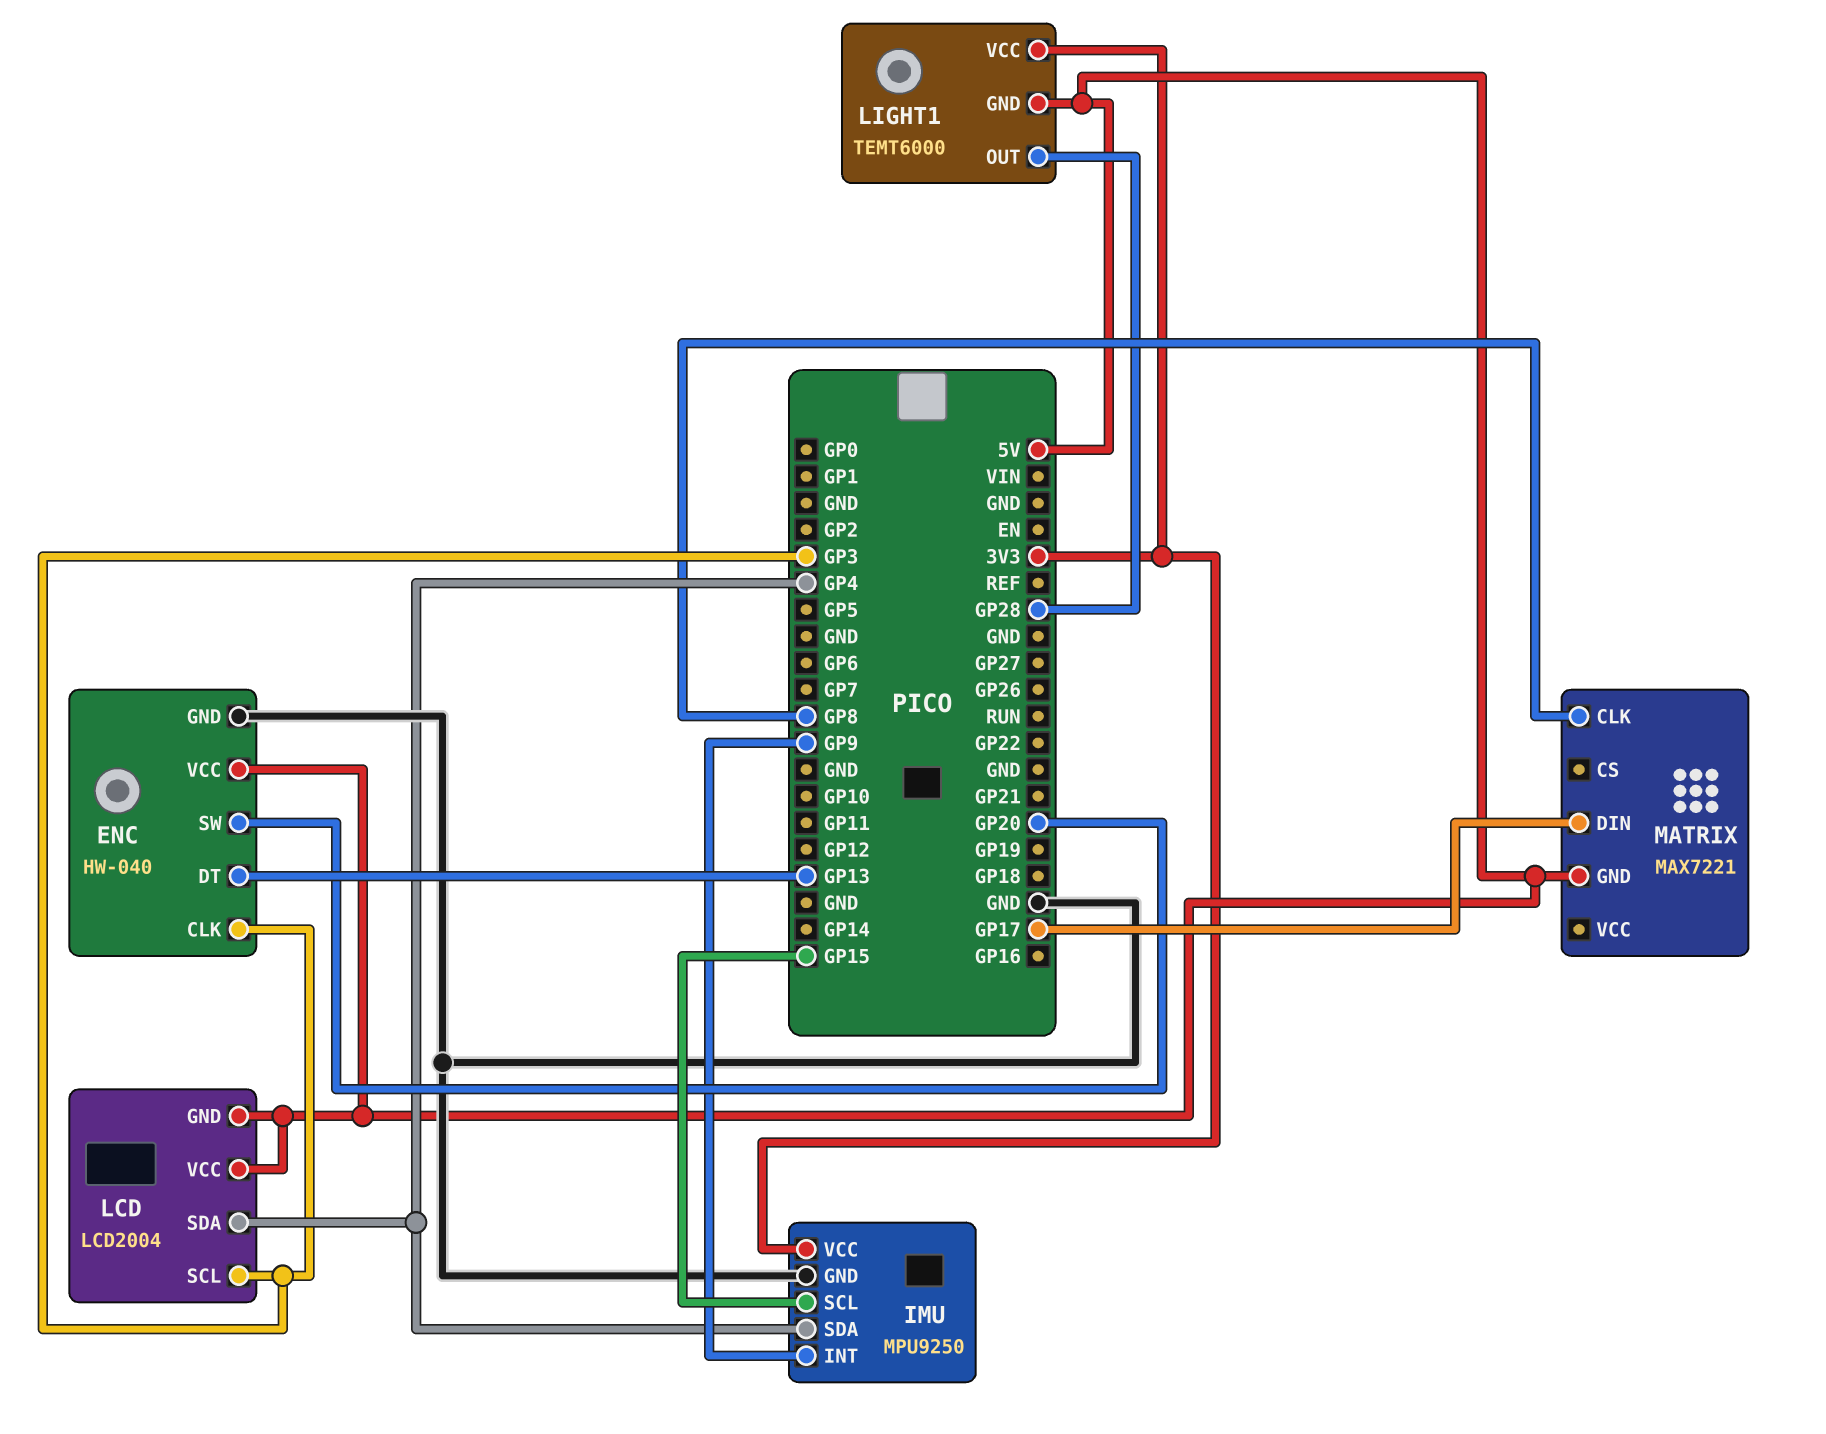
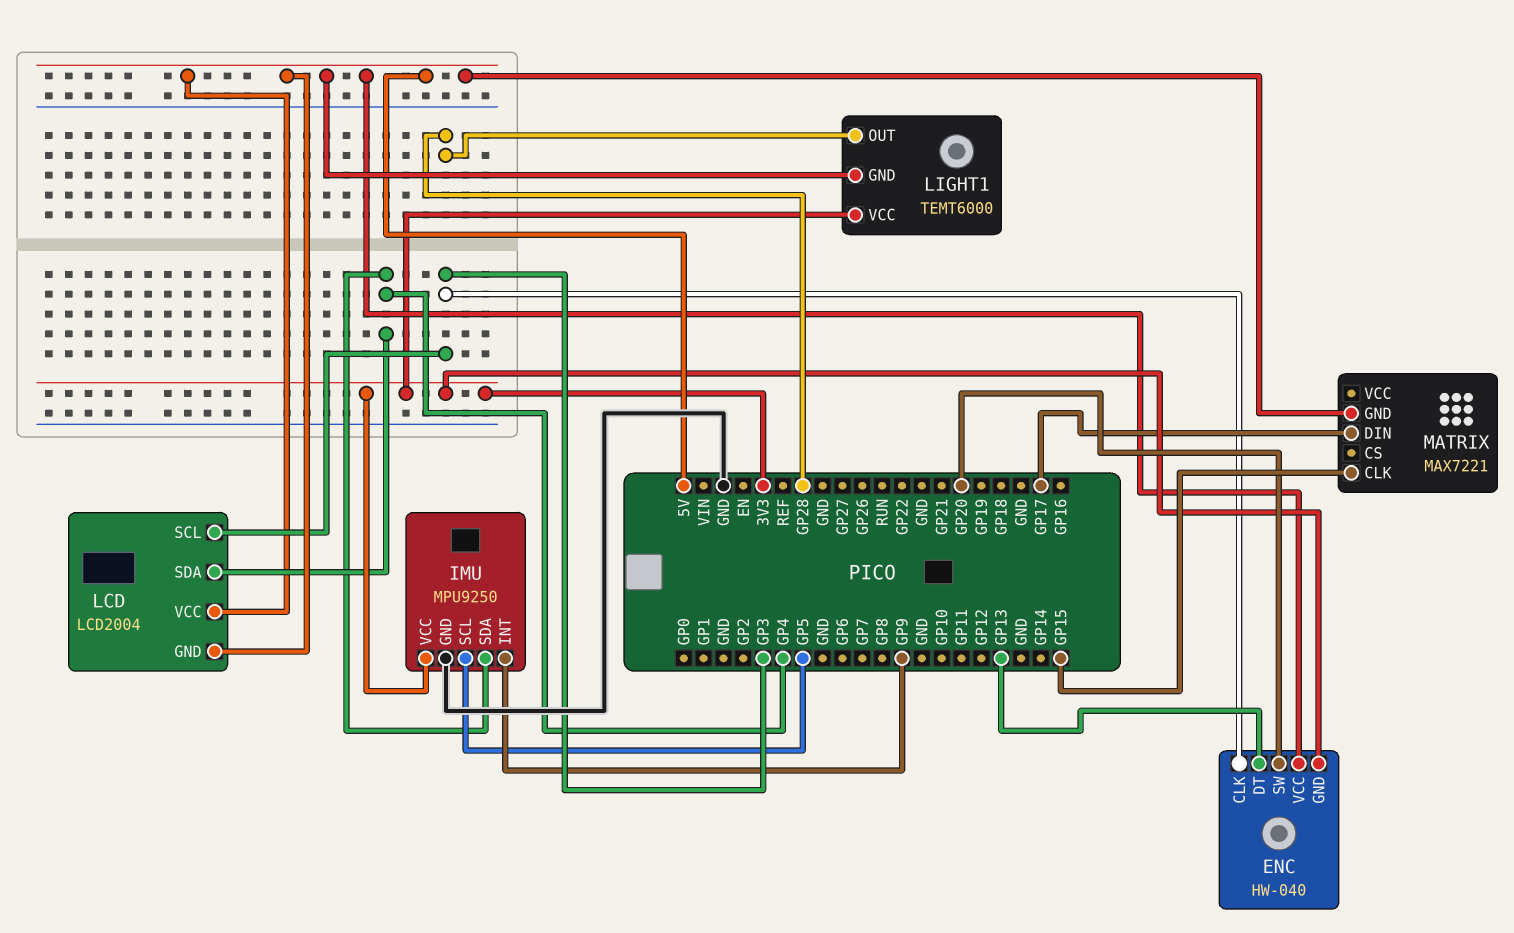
ENC pin GND: GND -> 3V3
IMU pin SCL: GP15 -> GP5
MATRIX pin CLK: GP8 -> GP15

